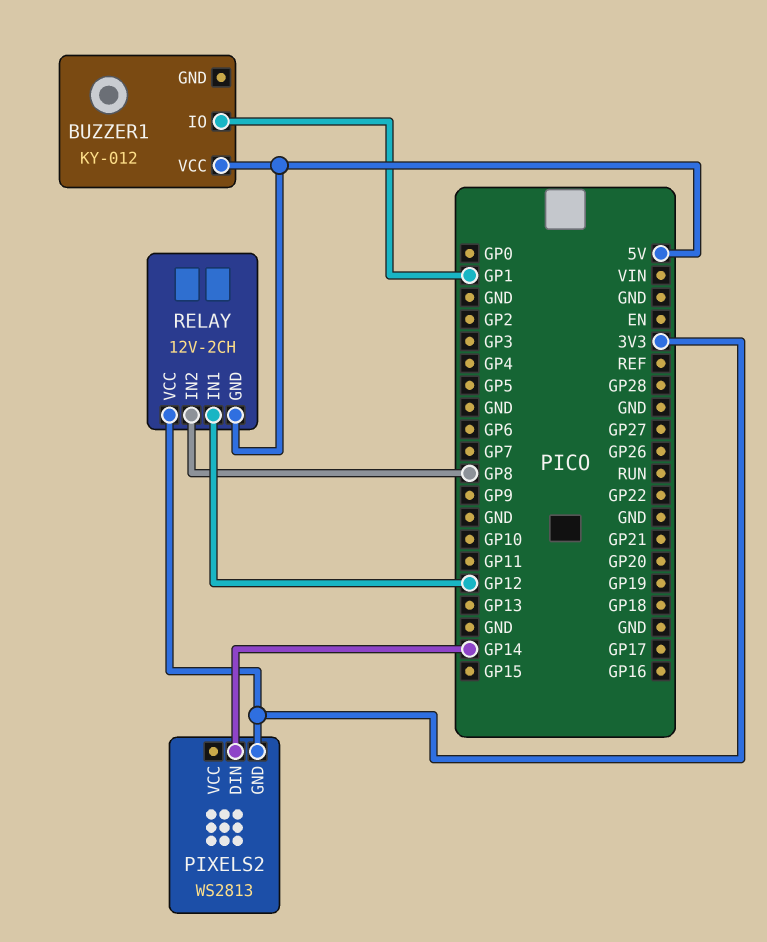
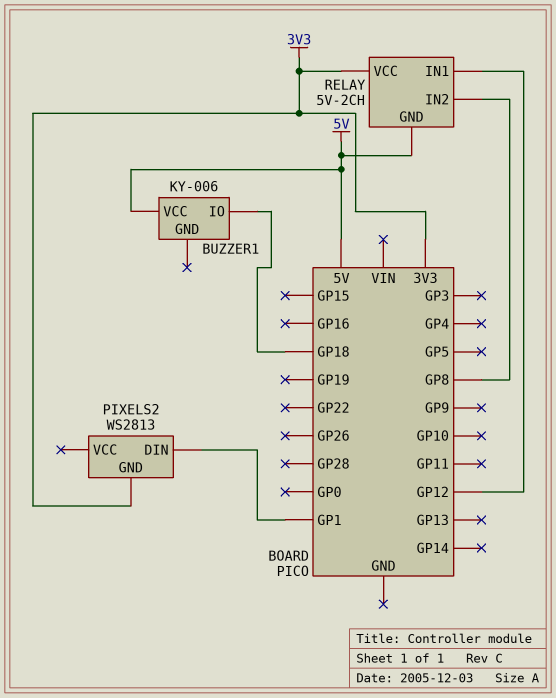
BUZZER1: KY-012 -> KY-006
BUZZER1 pin IO: GP1 -> GP18
PIXELS2 pin DIN: GP14 -> GP1
RELAY: 12V-2CH -> 5V-2CH

